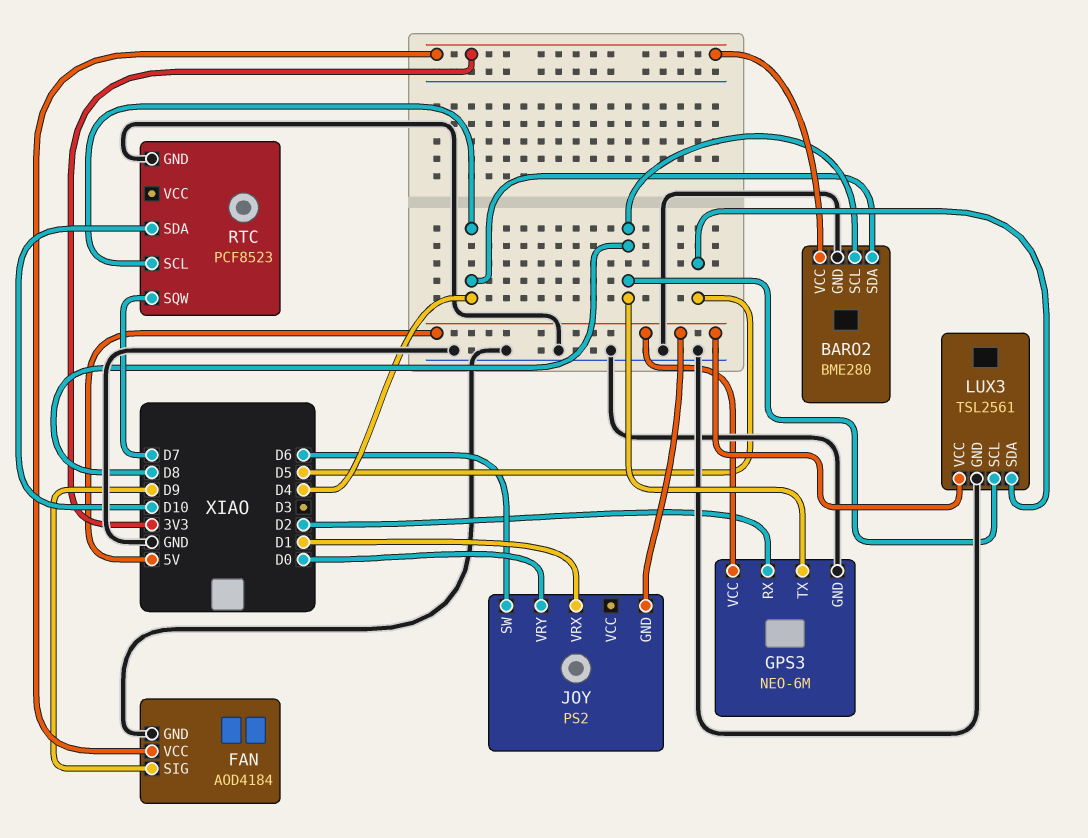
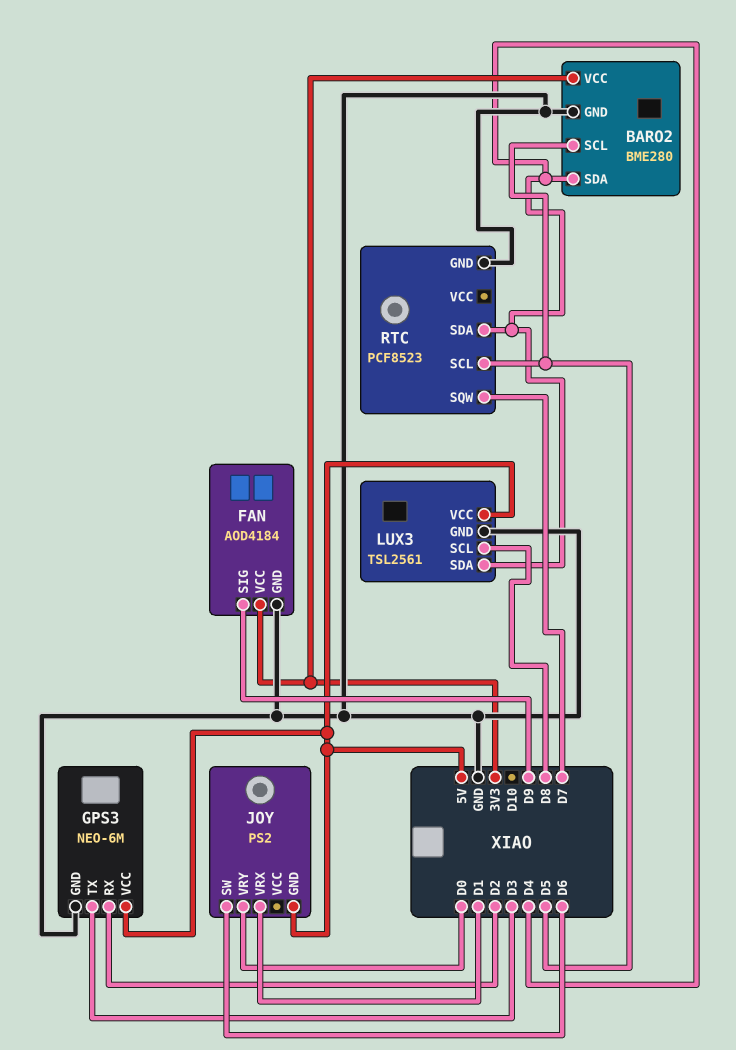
BARO2 pin SCL: D8 -> D5
GPS3 pin TX: D8 -> D3
LUX3 pin SDA: D5 -> D4
RTC pin SCL: D4 -> D5
RTC pin SDA: D10 -> D4

